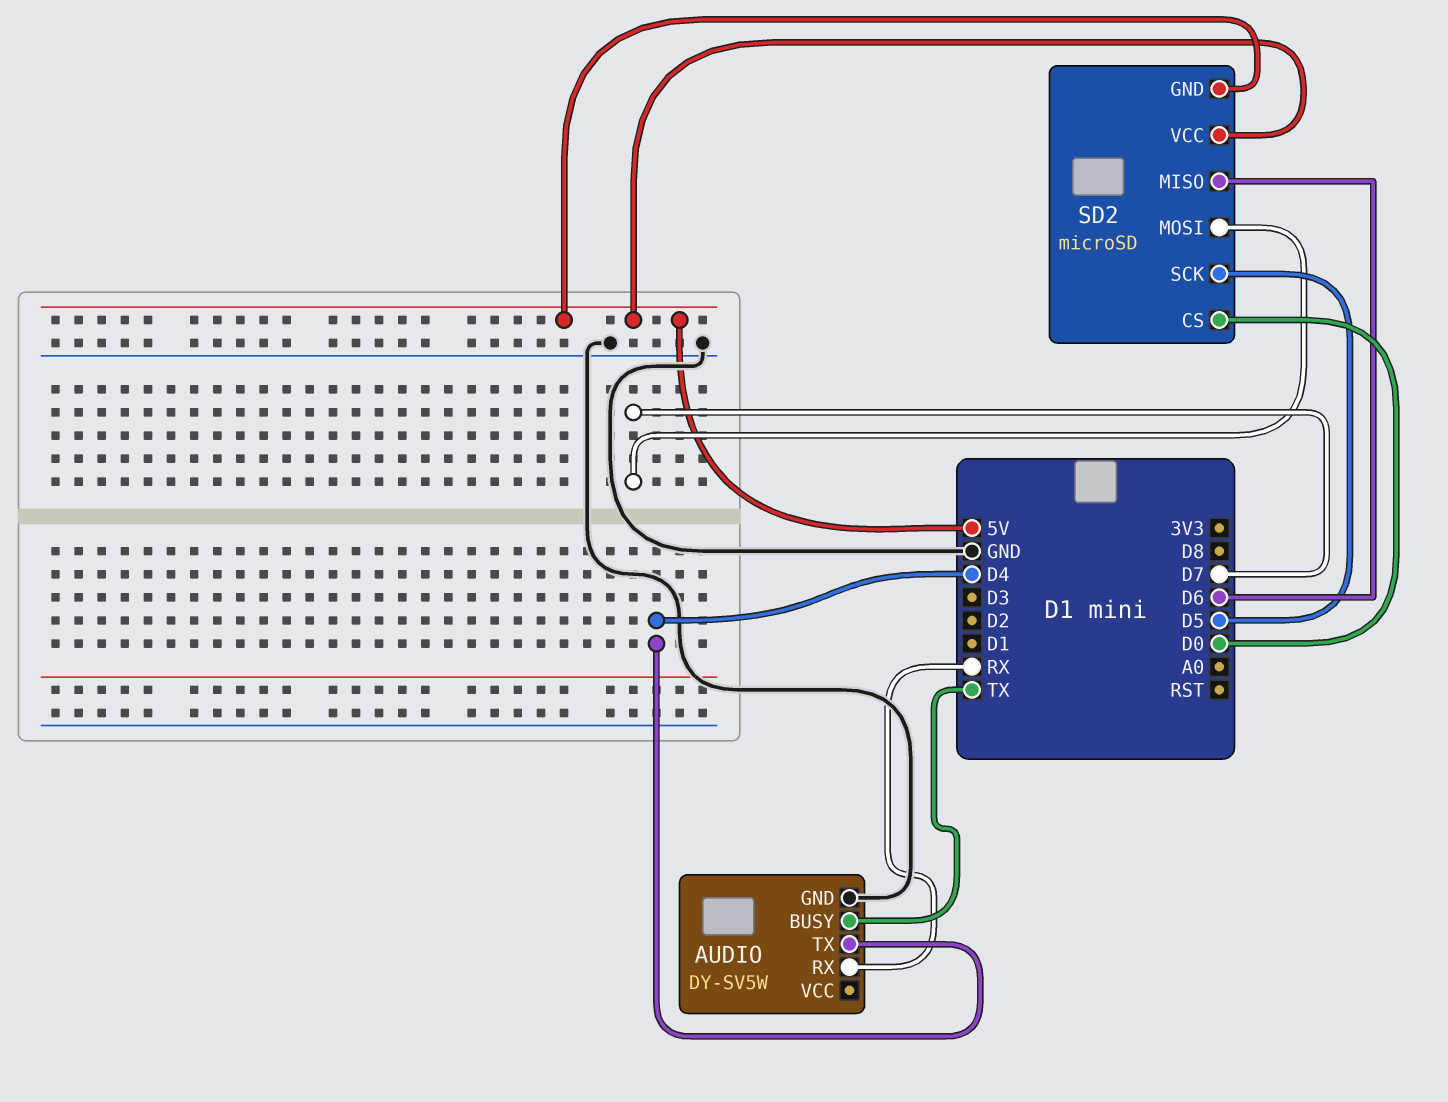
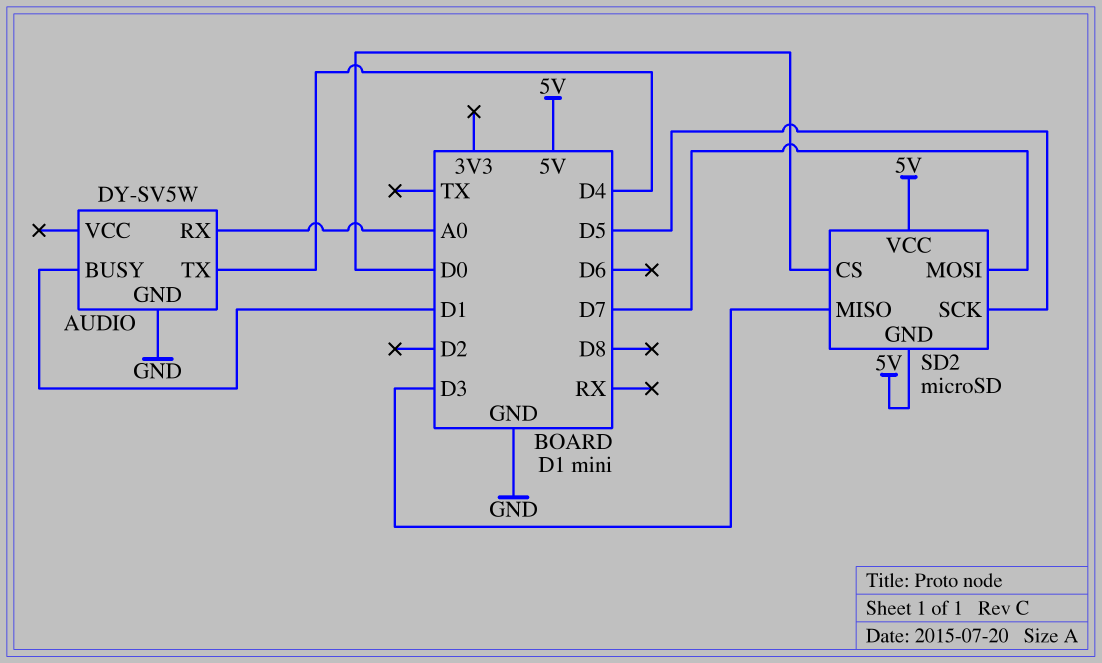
AUDIO pin BUSY: TX -> D1
AUDIO pin RX: RX -> A0
SD2 pin MISO: D6 -> D3

